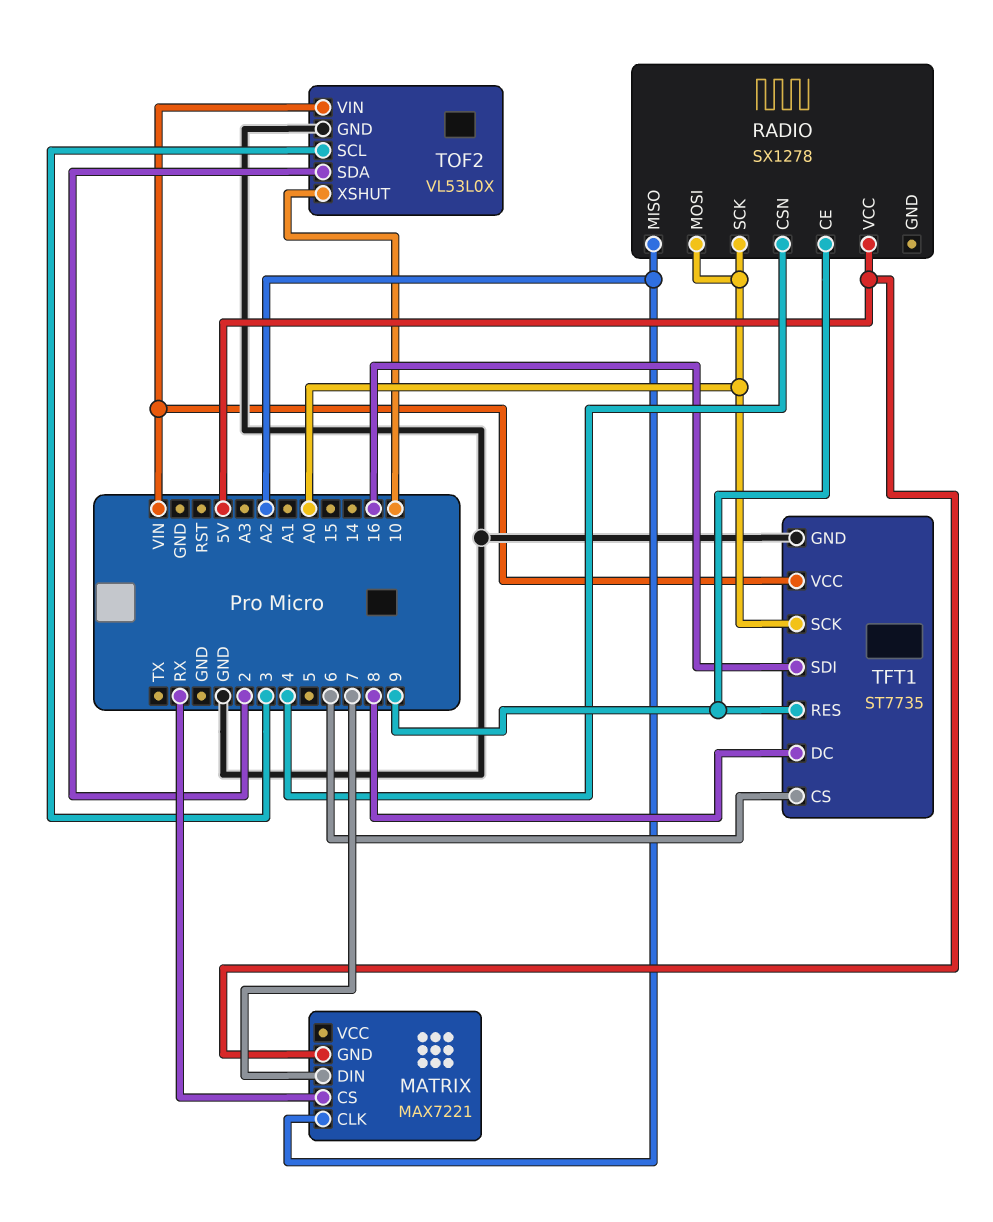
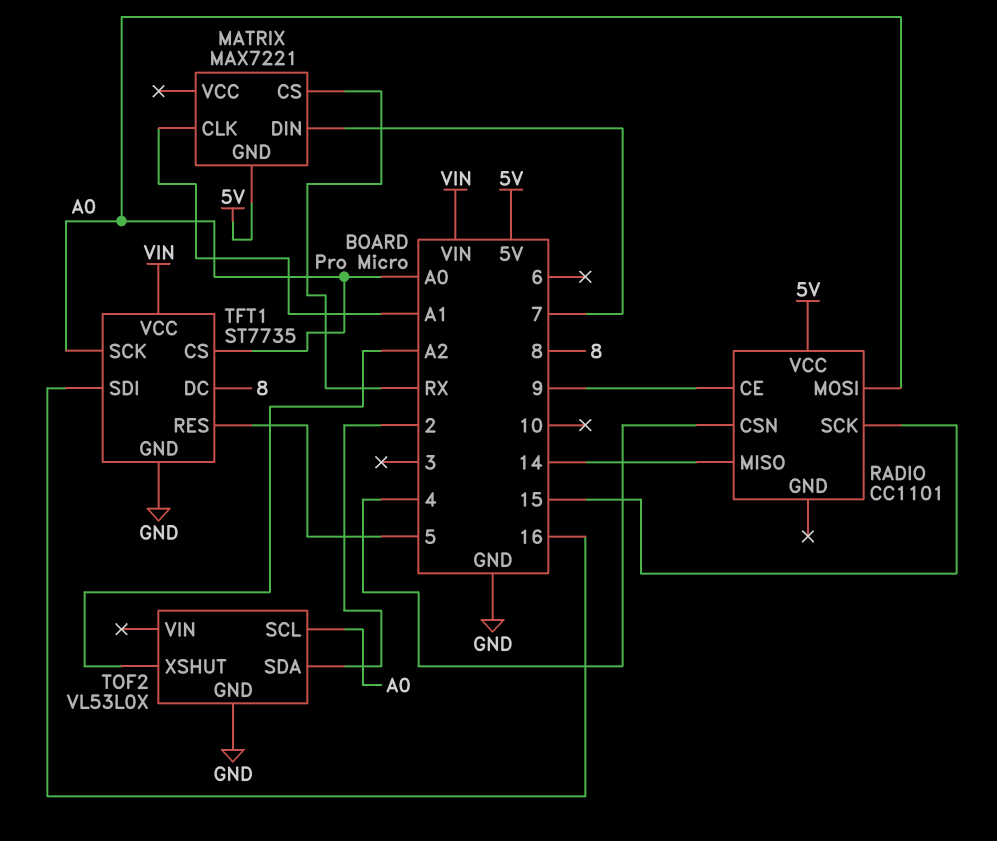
MATRIX pin CLK: A2 -> A1
RADIO: SX1278 -> CC1101
RADIO pin MISO: A2 -> 14
RADIO pin SCK: A0 -> 15
TFT1 pin CS: 6 -> A0
TFT1 pin RES: 9 -> 5
TOF2 pin SCL: 3 -> A0
TOF2 pin VIN: VIN -> none
TOF2 pin XSHUT: 10 -> A2

